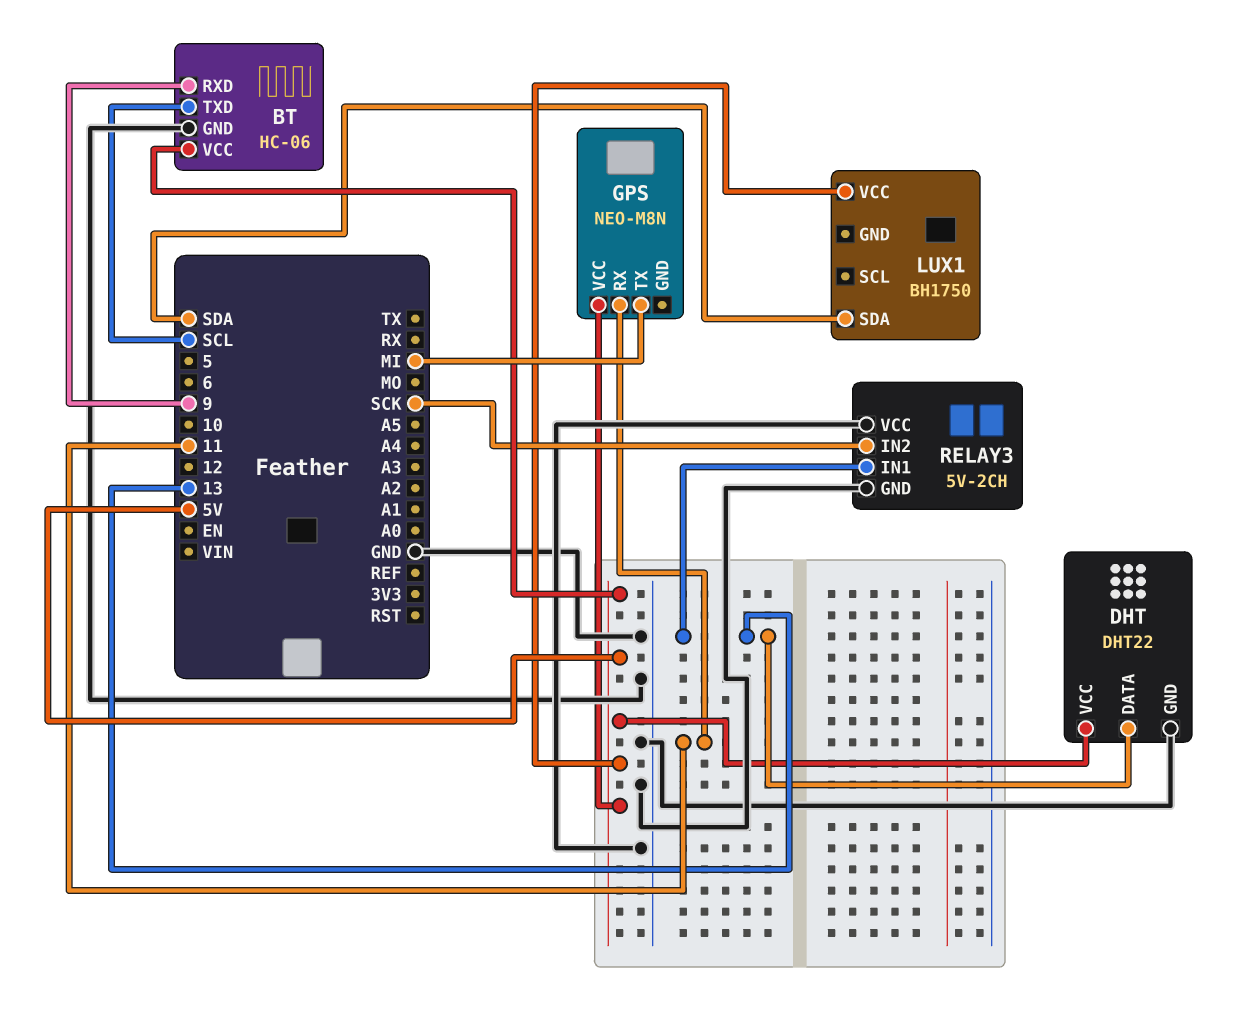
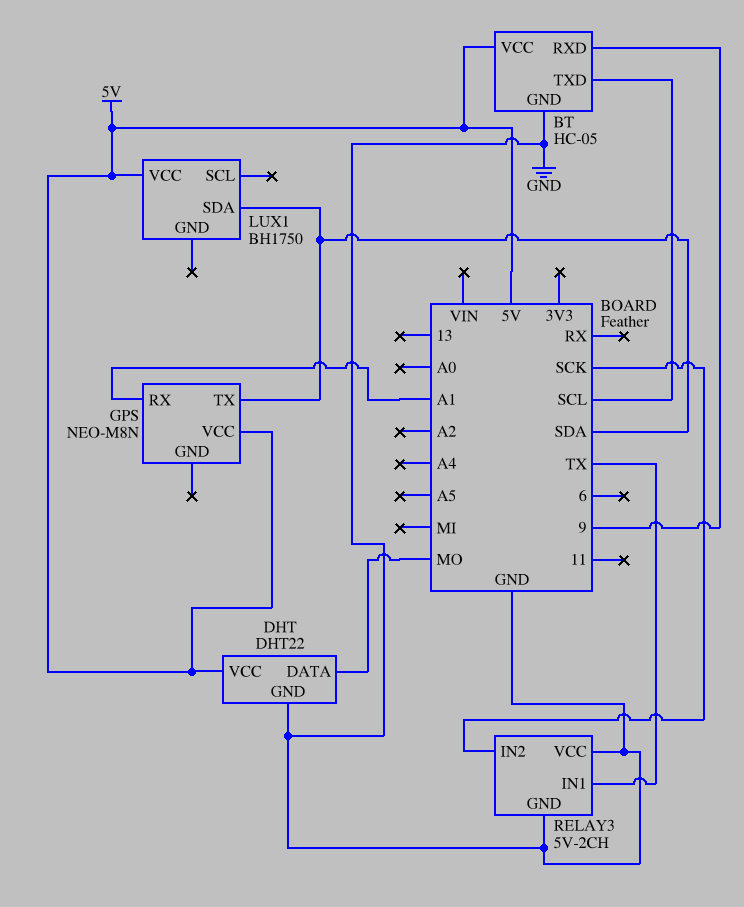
BT: HC-06 -> HC-05
DHT pin DATA: 13 -> MO
GPS pin RX: 11 -> A1
GPS pin TX: MI -> SDA
RELAY3 pin IN1: 13 -> TX

